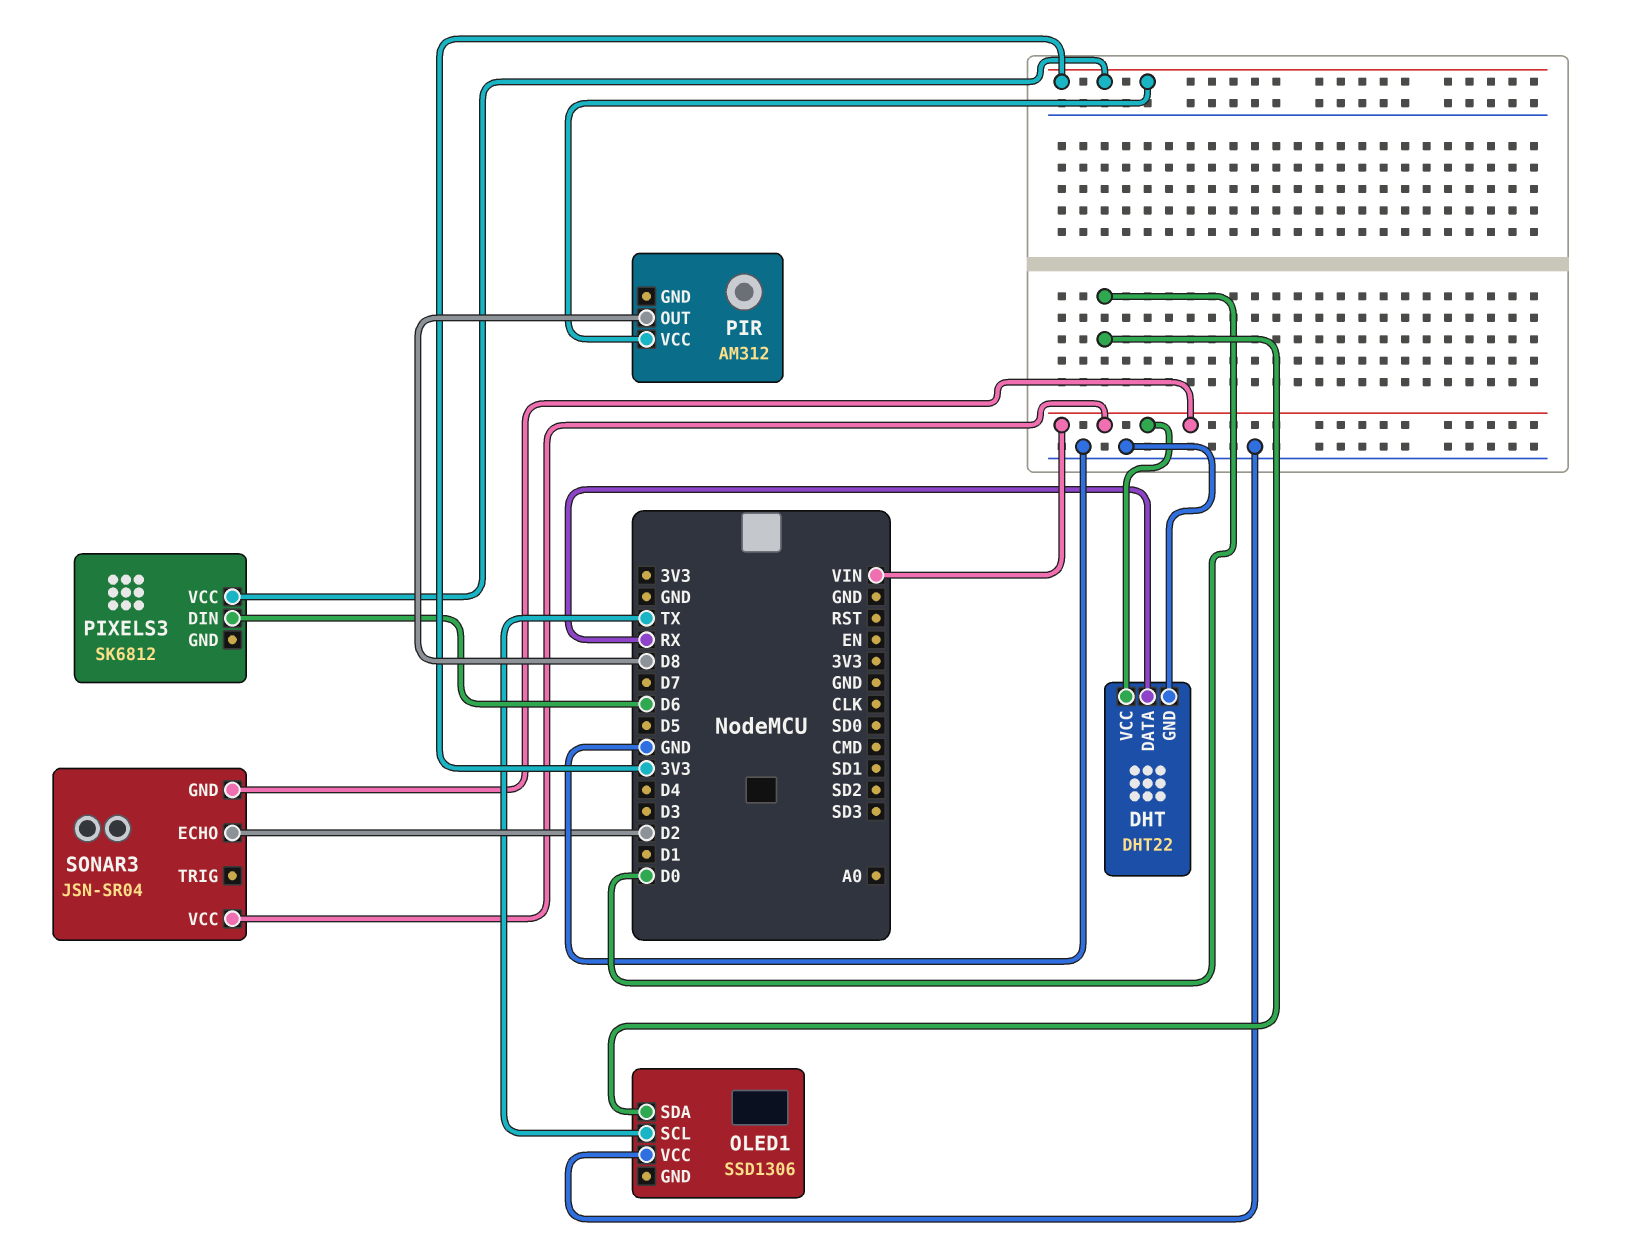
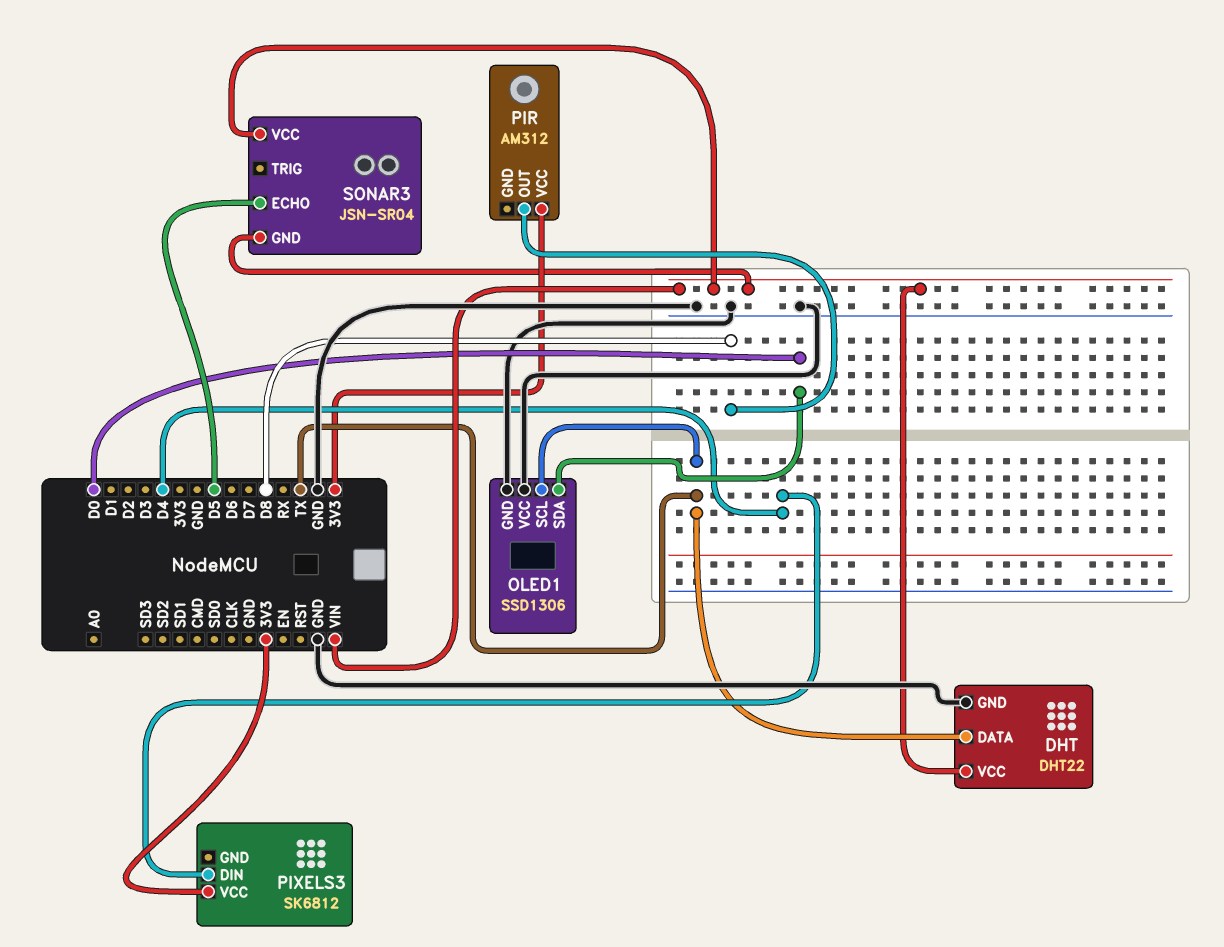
DHT pin DATA: RX -> TX
OLED1 pin GND: none -> GND
PIXELS3 pin DIN: D6 -> D4
SONAR3 pin ECHO: D2 -> D5

